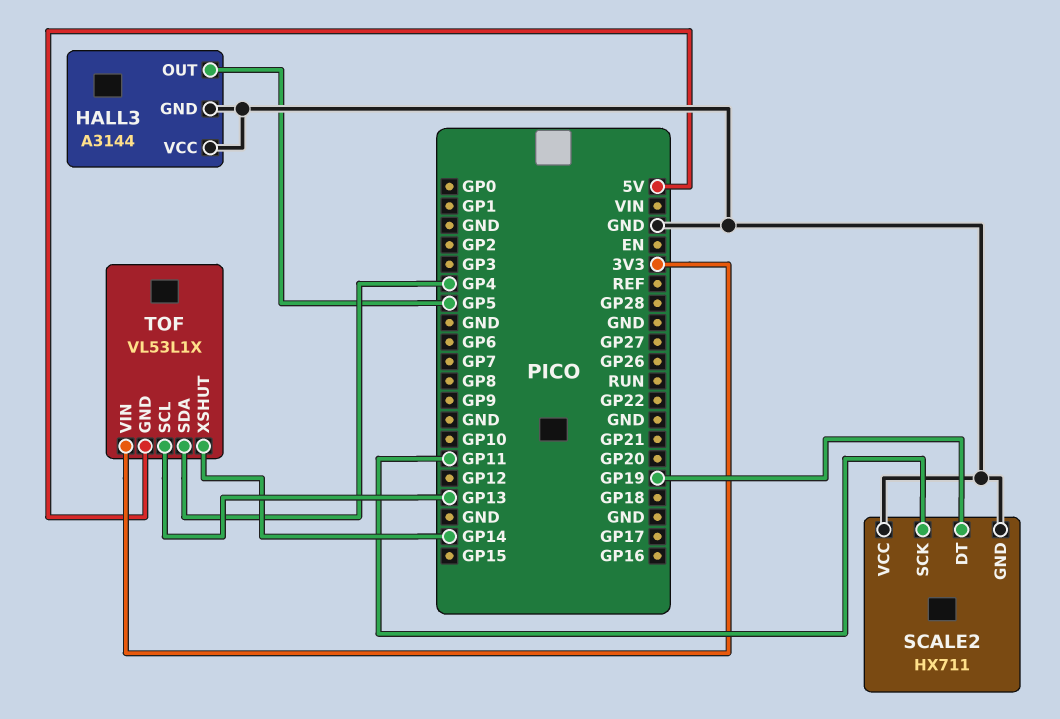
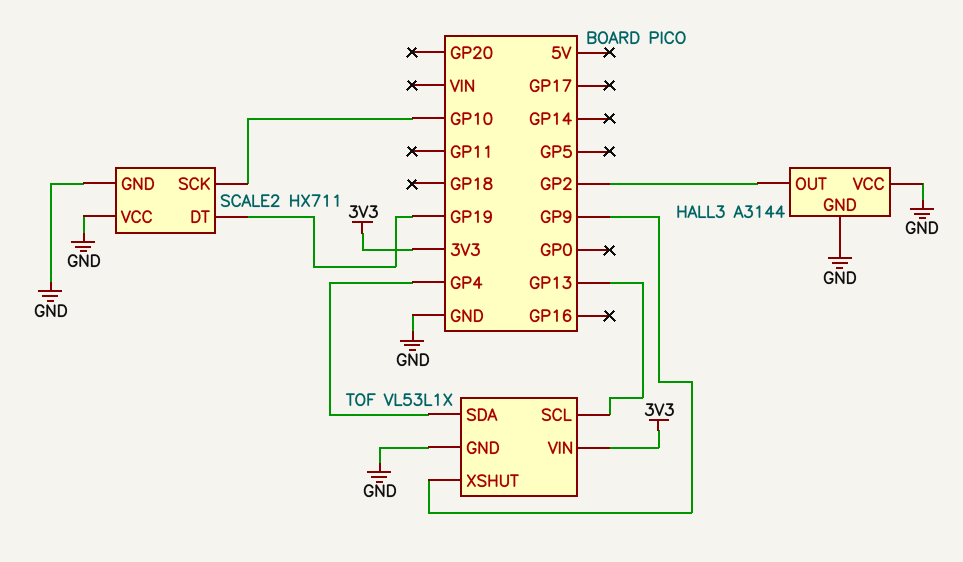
HALL3 pin OUT: GP5 -> GP2
SCALE2 pin SCK: GP11 -> GP10
TOF pin GND: 5V -> GND
TOF pin XSHUT: GP14 -> GP9

